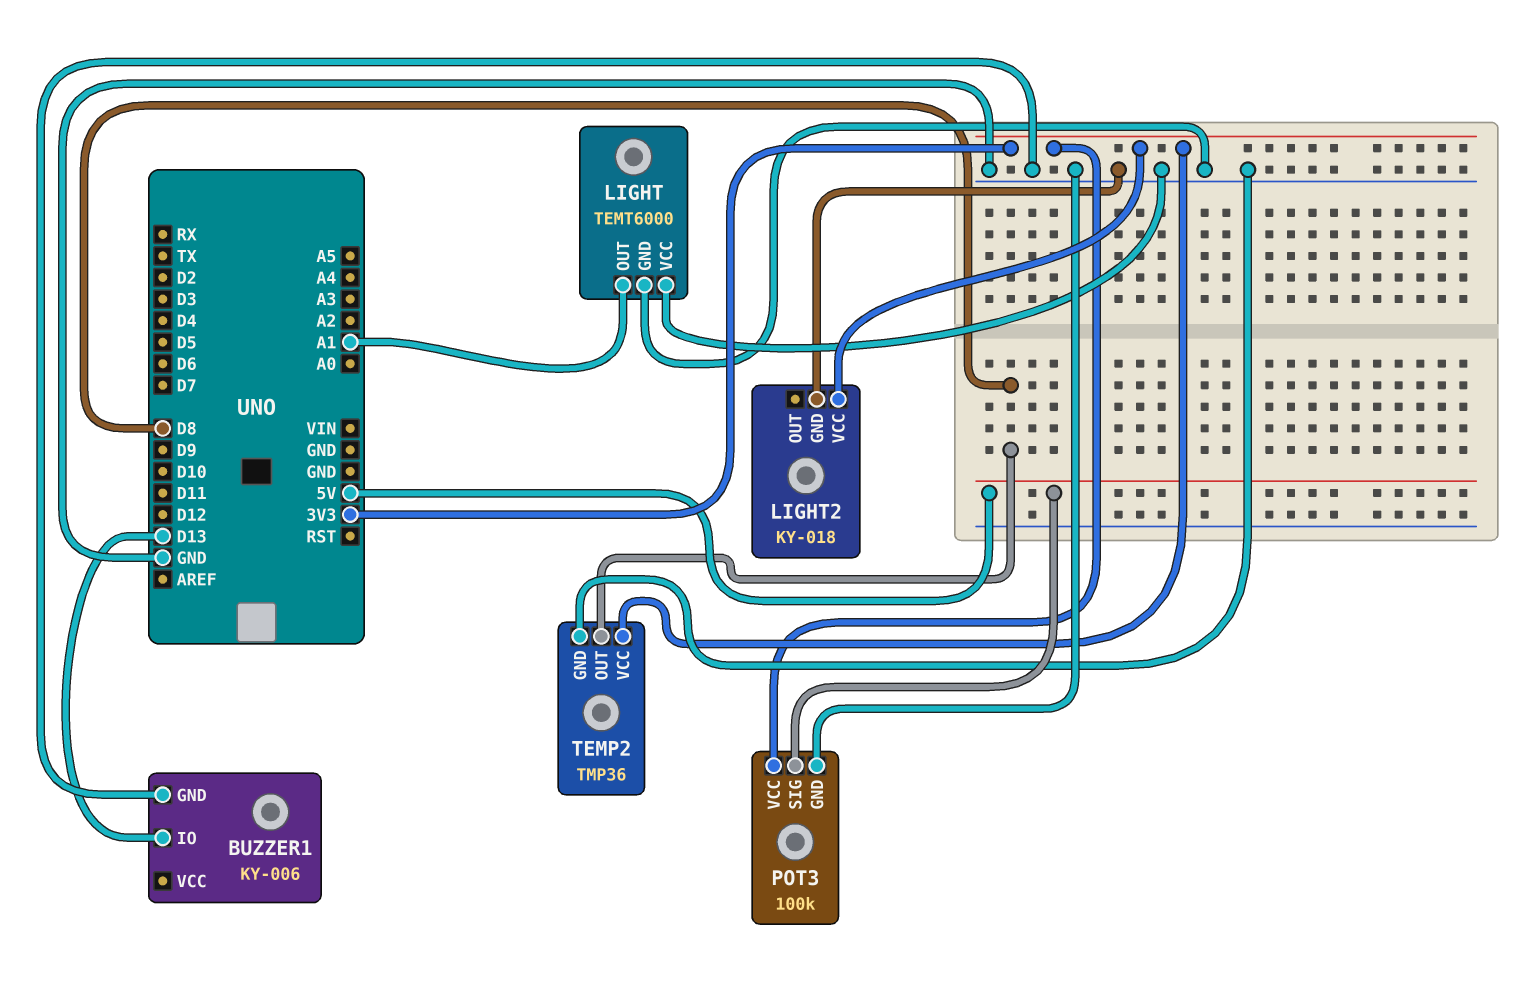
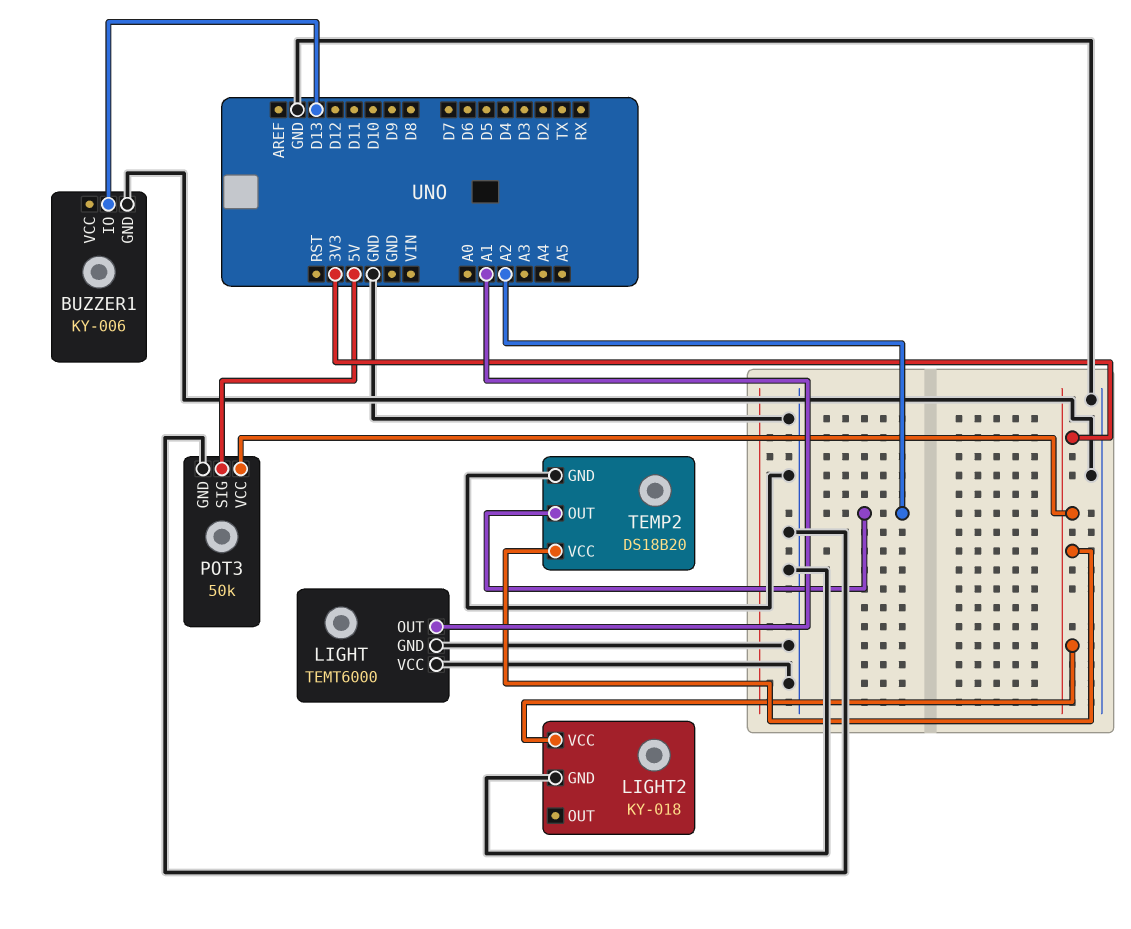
POT3: 100k -> 50k
TEMP2: TMP36 -> DS18B20
TEMP2 pin OUT: D8 -> A2

